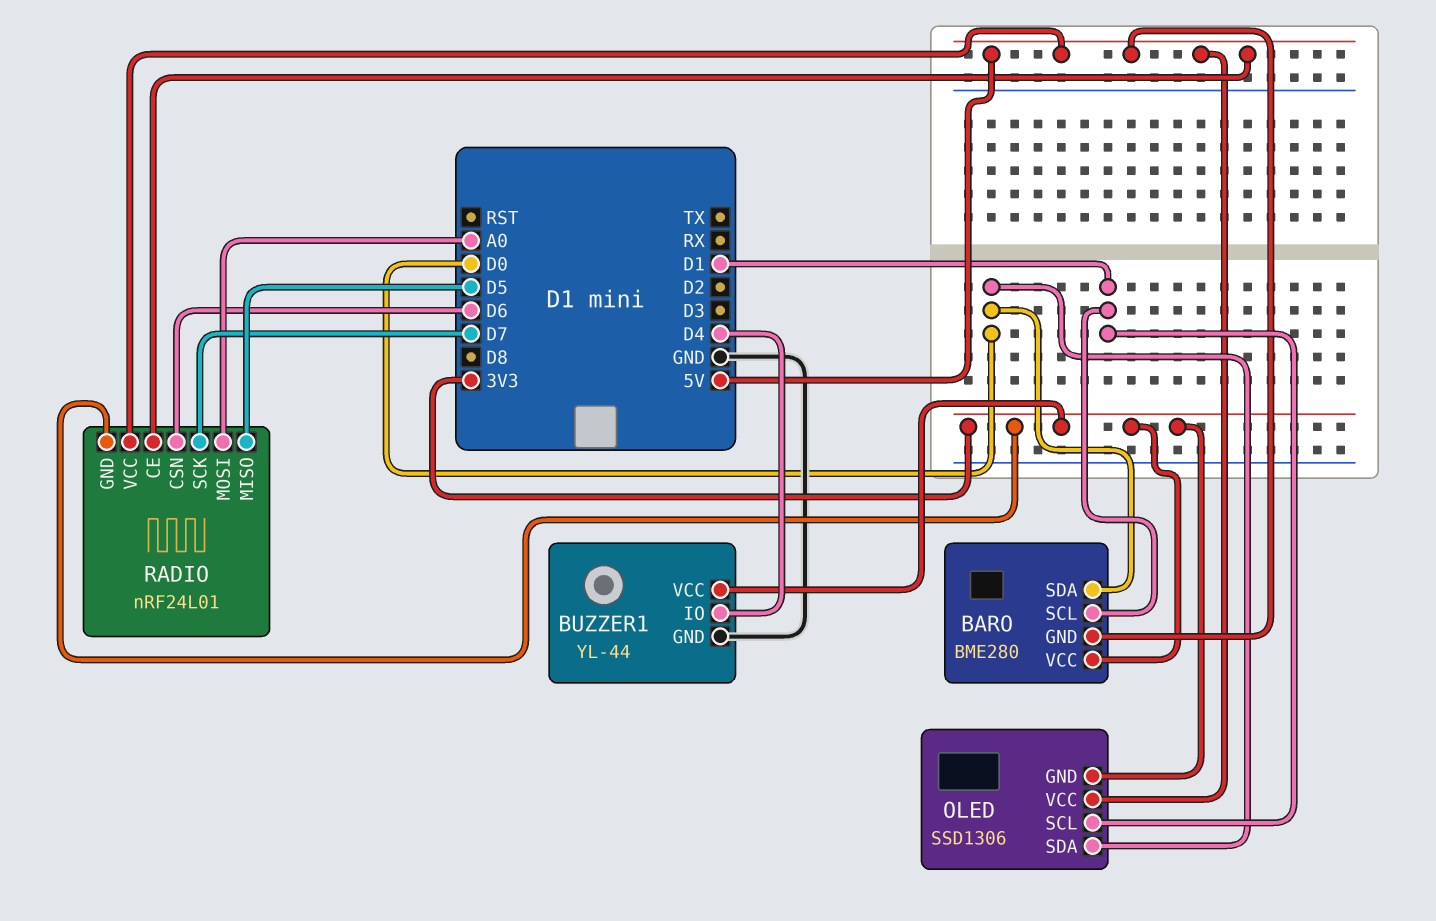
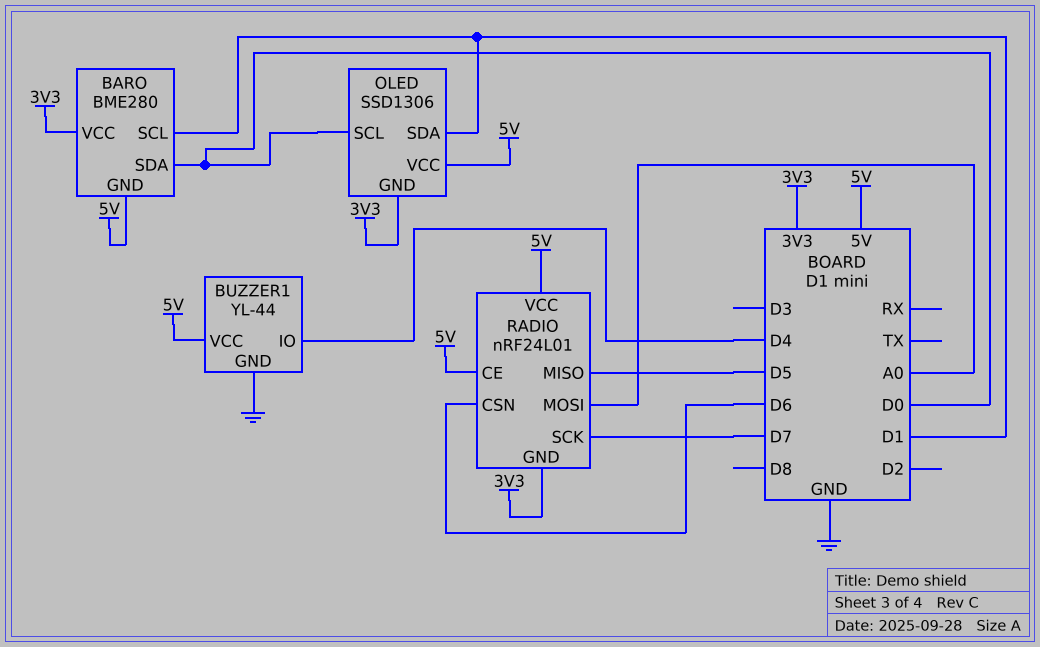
BUZZER1 pin VCC: 3V3 -> 5V
OLED pin SCL: D1 -> D0
OLED pin SDA: D0 -> D1

